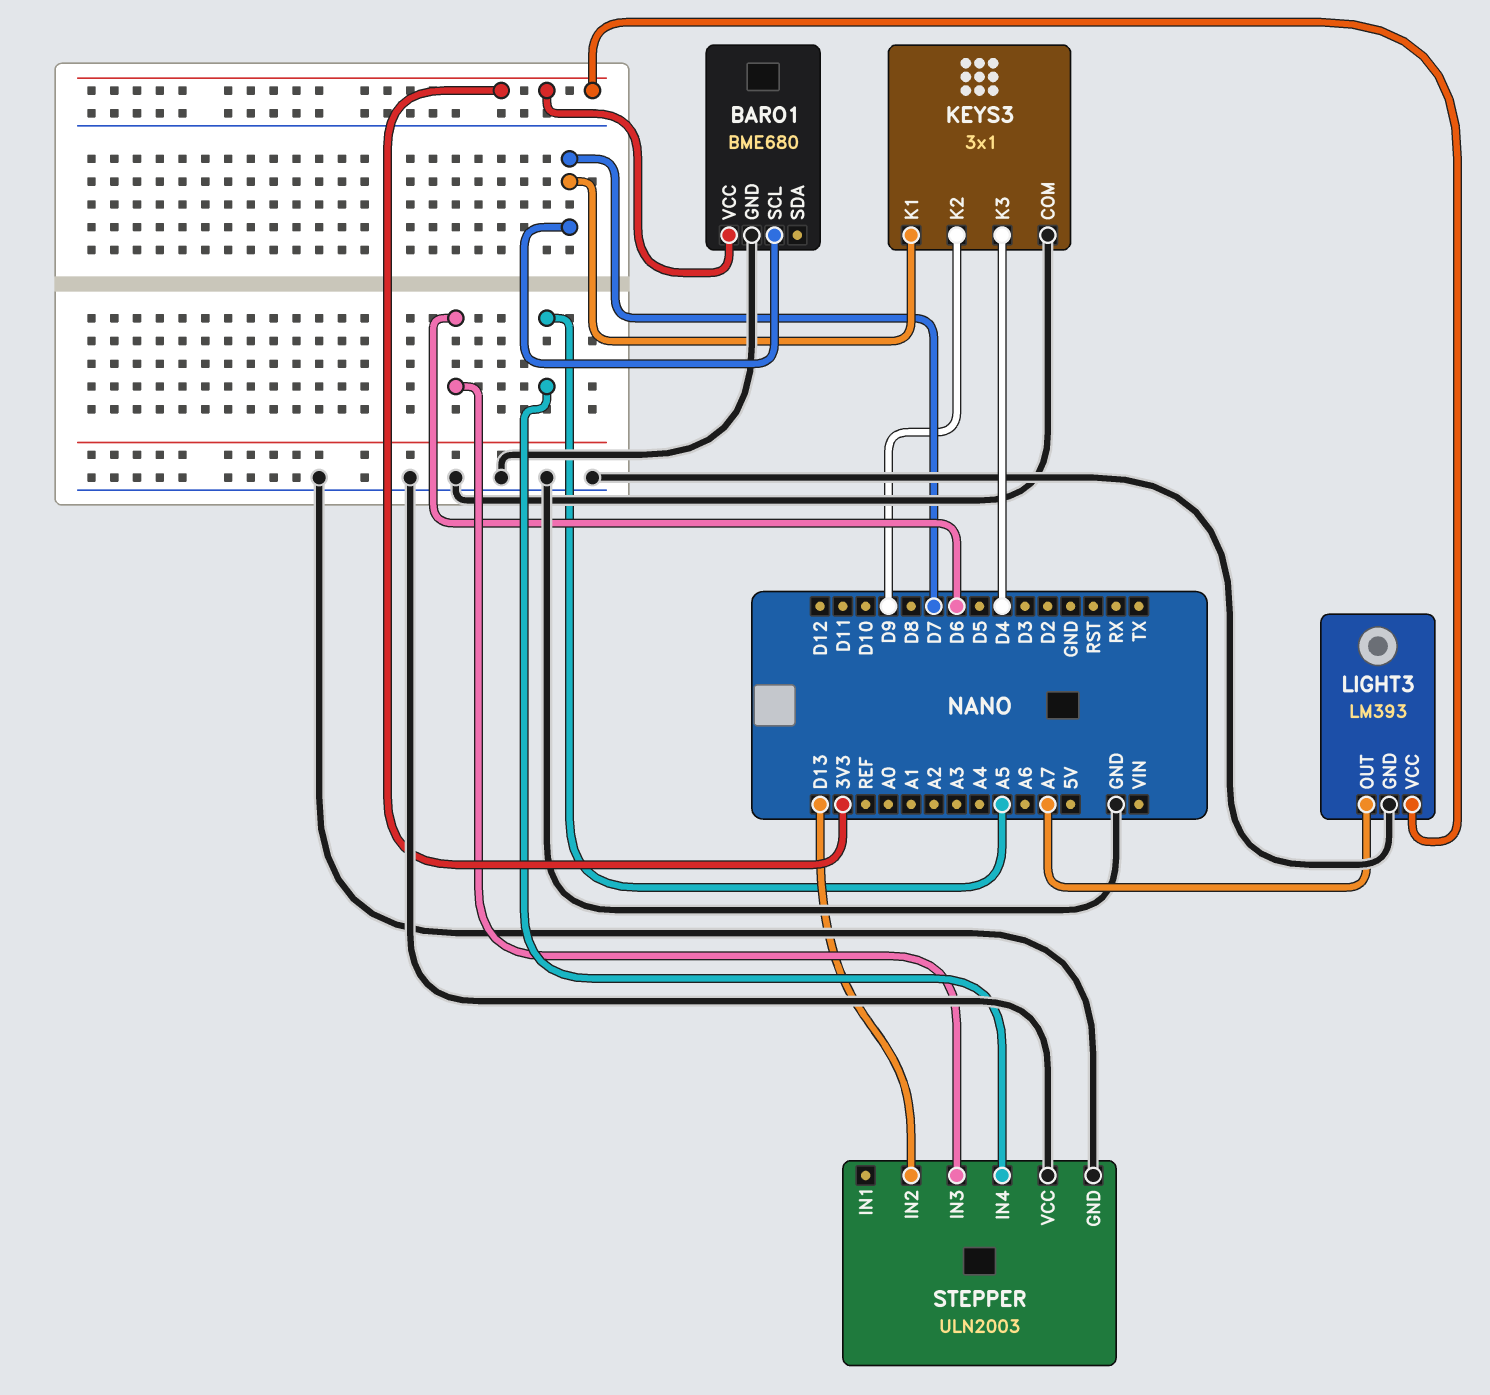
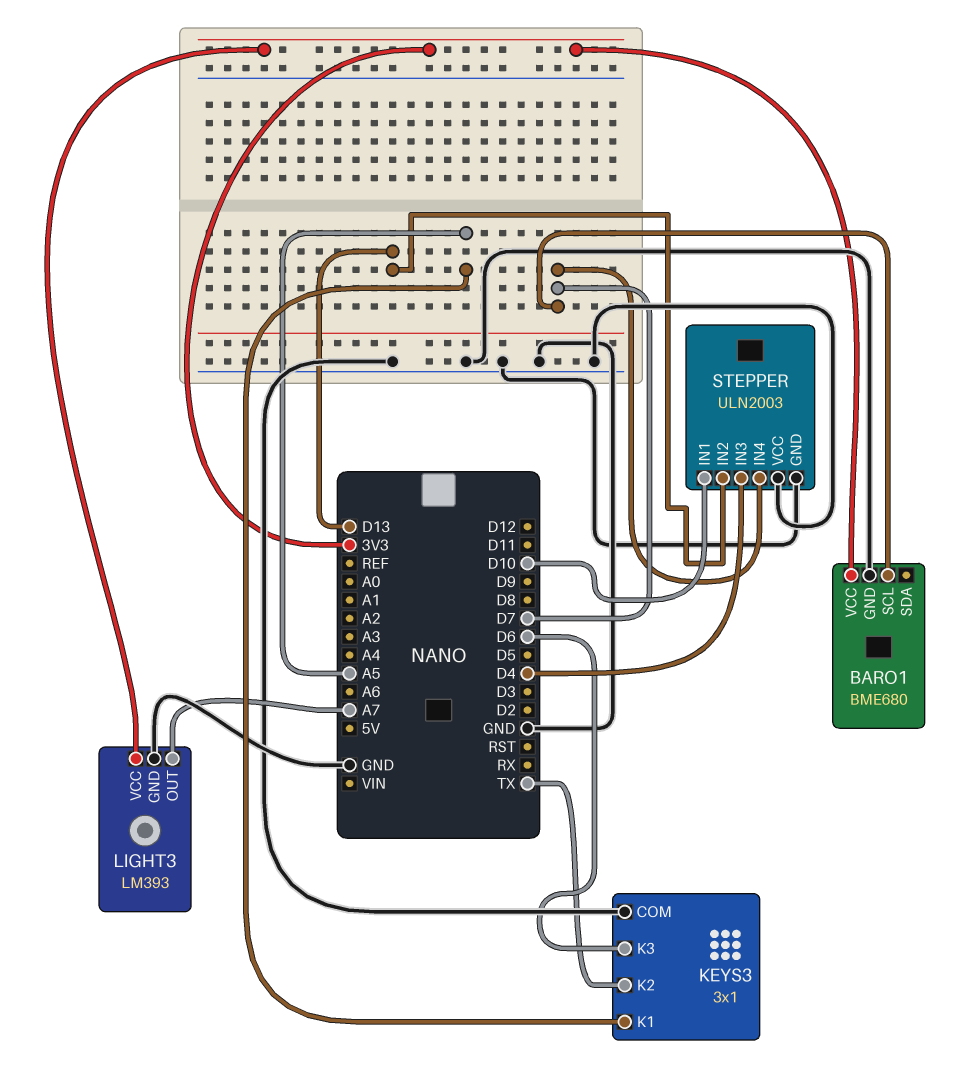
KEYS3 pin K1: D7 -> A5
KEYS3 pin K2: D9 -> TX
KEYS3 pin K3: D4 -> D6
STEPPER pin IN1: none -> D10
STEPPER pin IN3: D6 -> D4
STEPPER pin IN4: A5 -> D7

